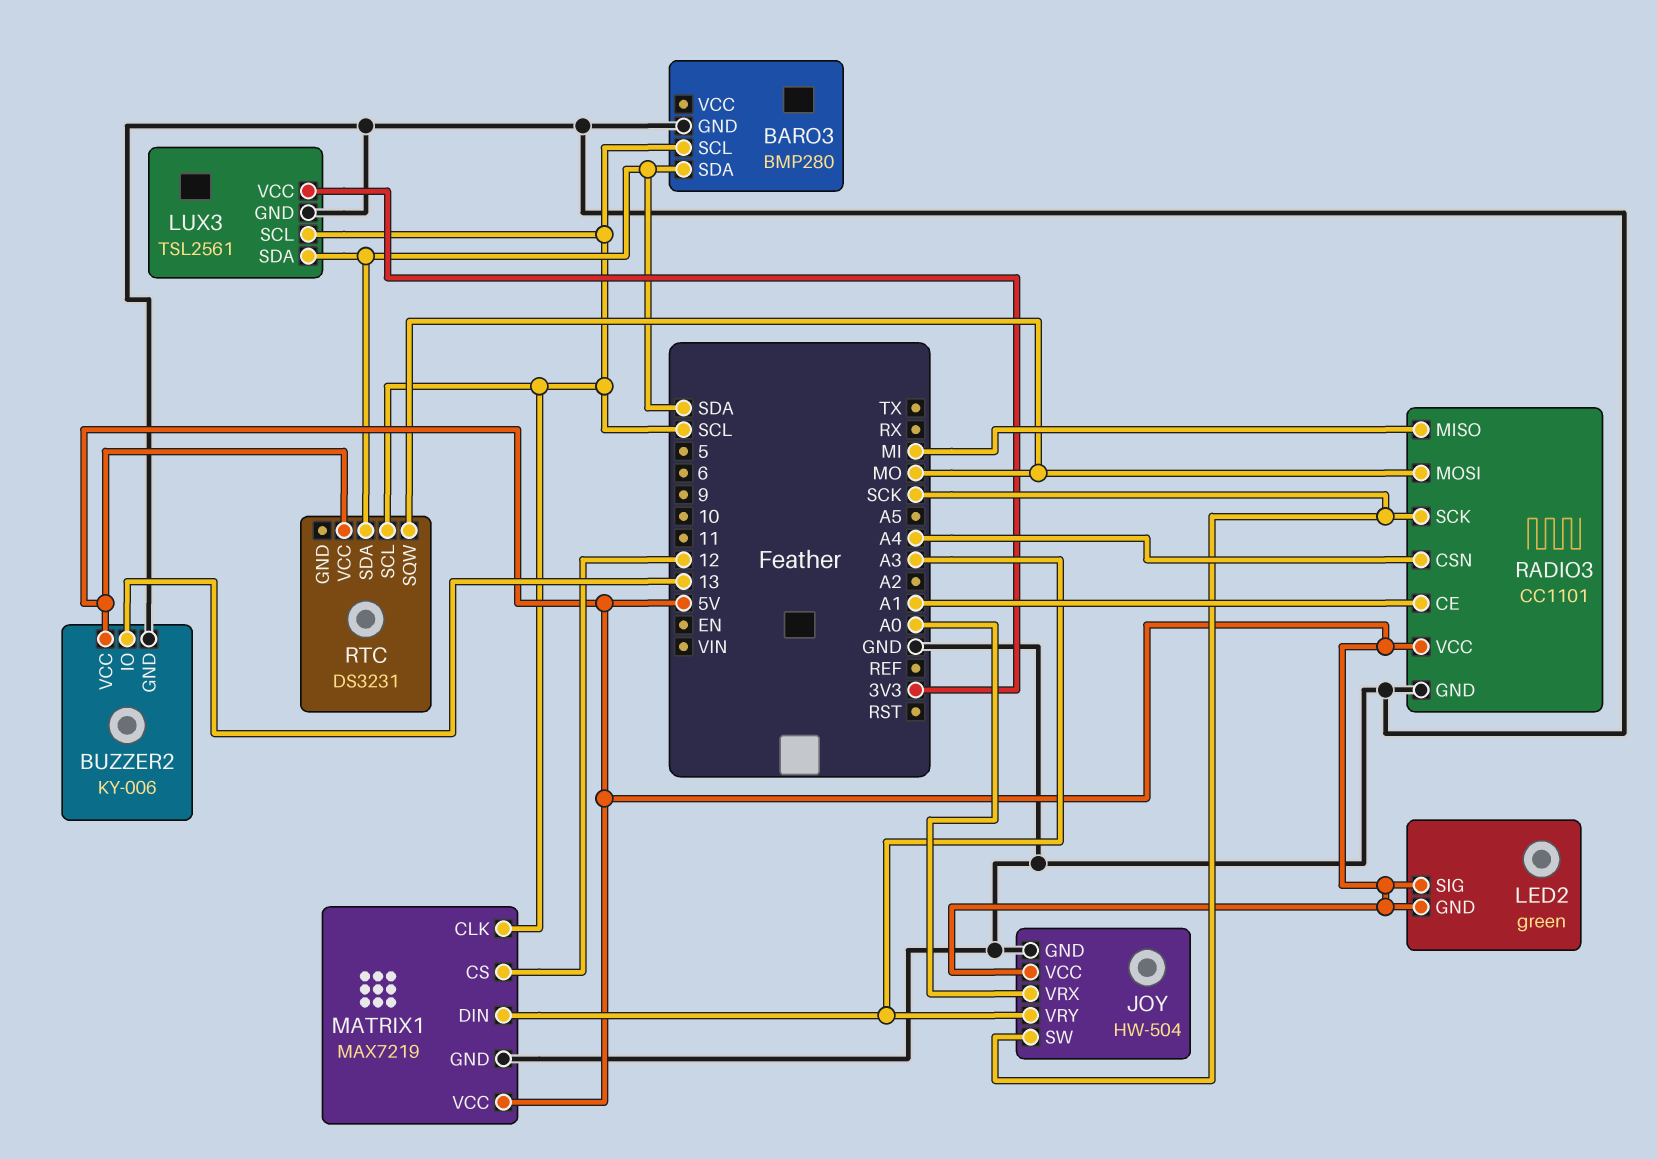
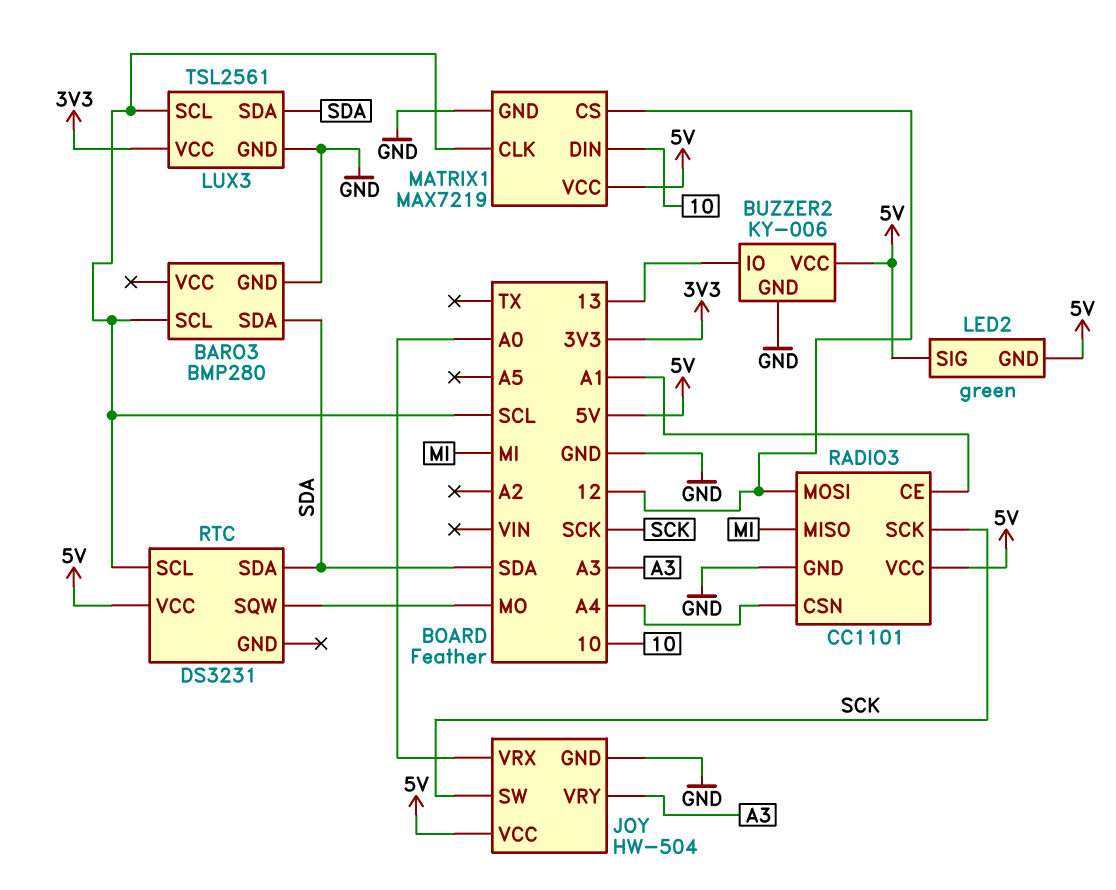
MATRIX1 pin DIN: A3 -> 10
RADIO3 pin MOSI: MO -> 12

